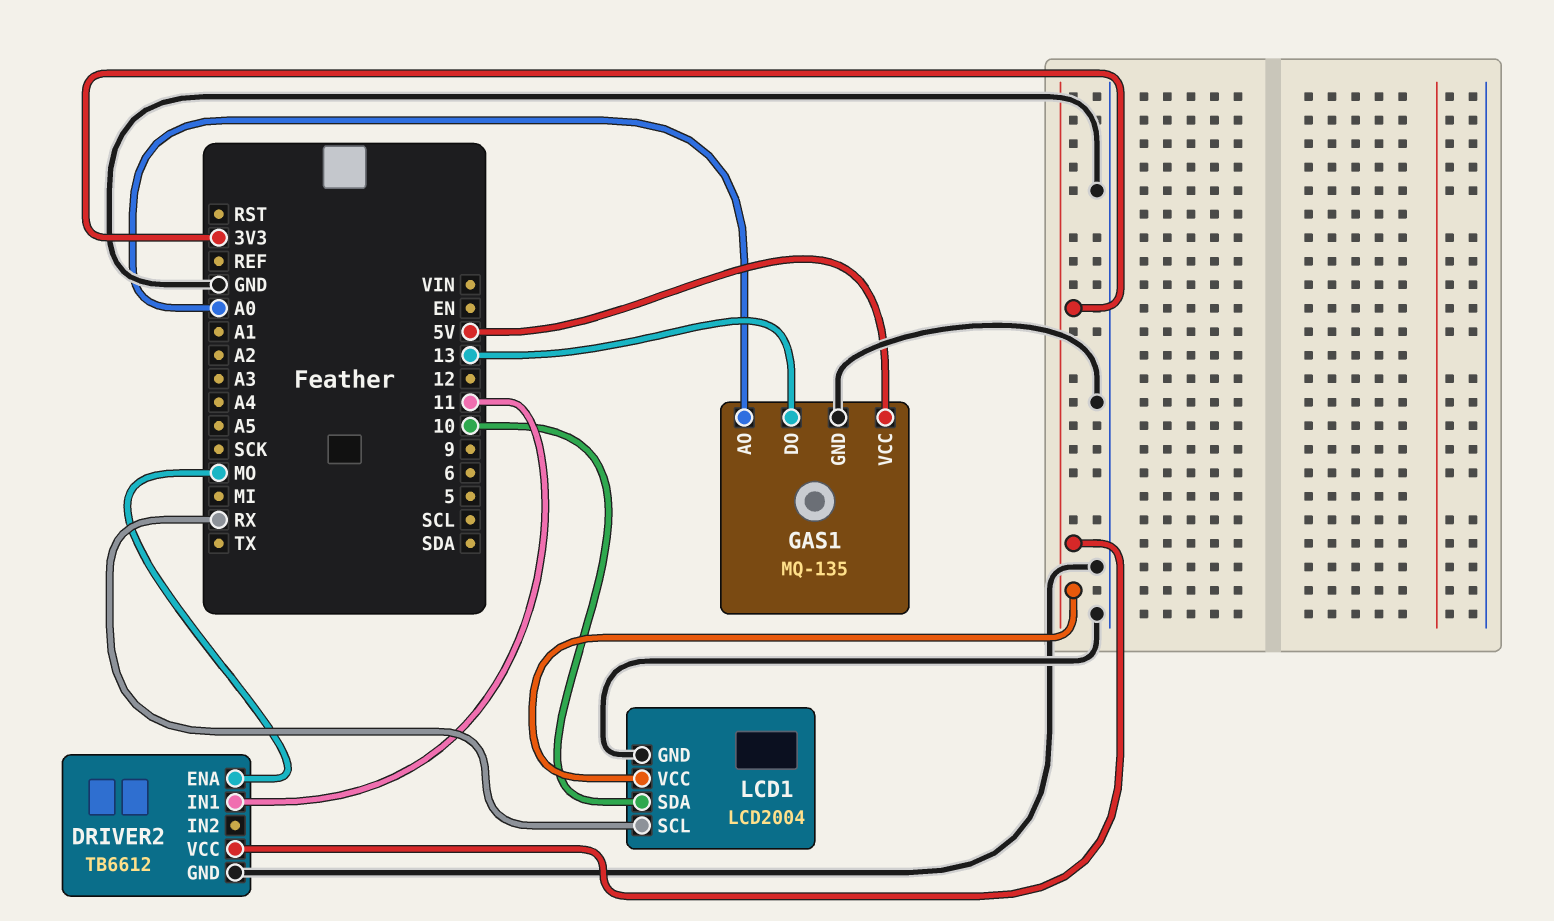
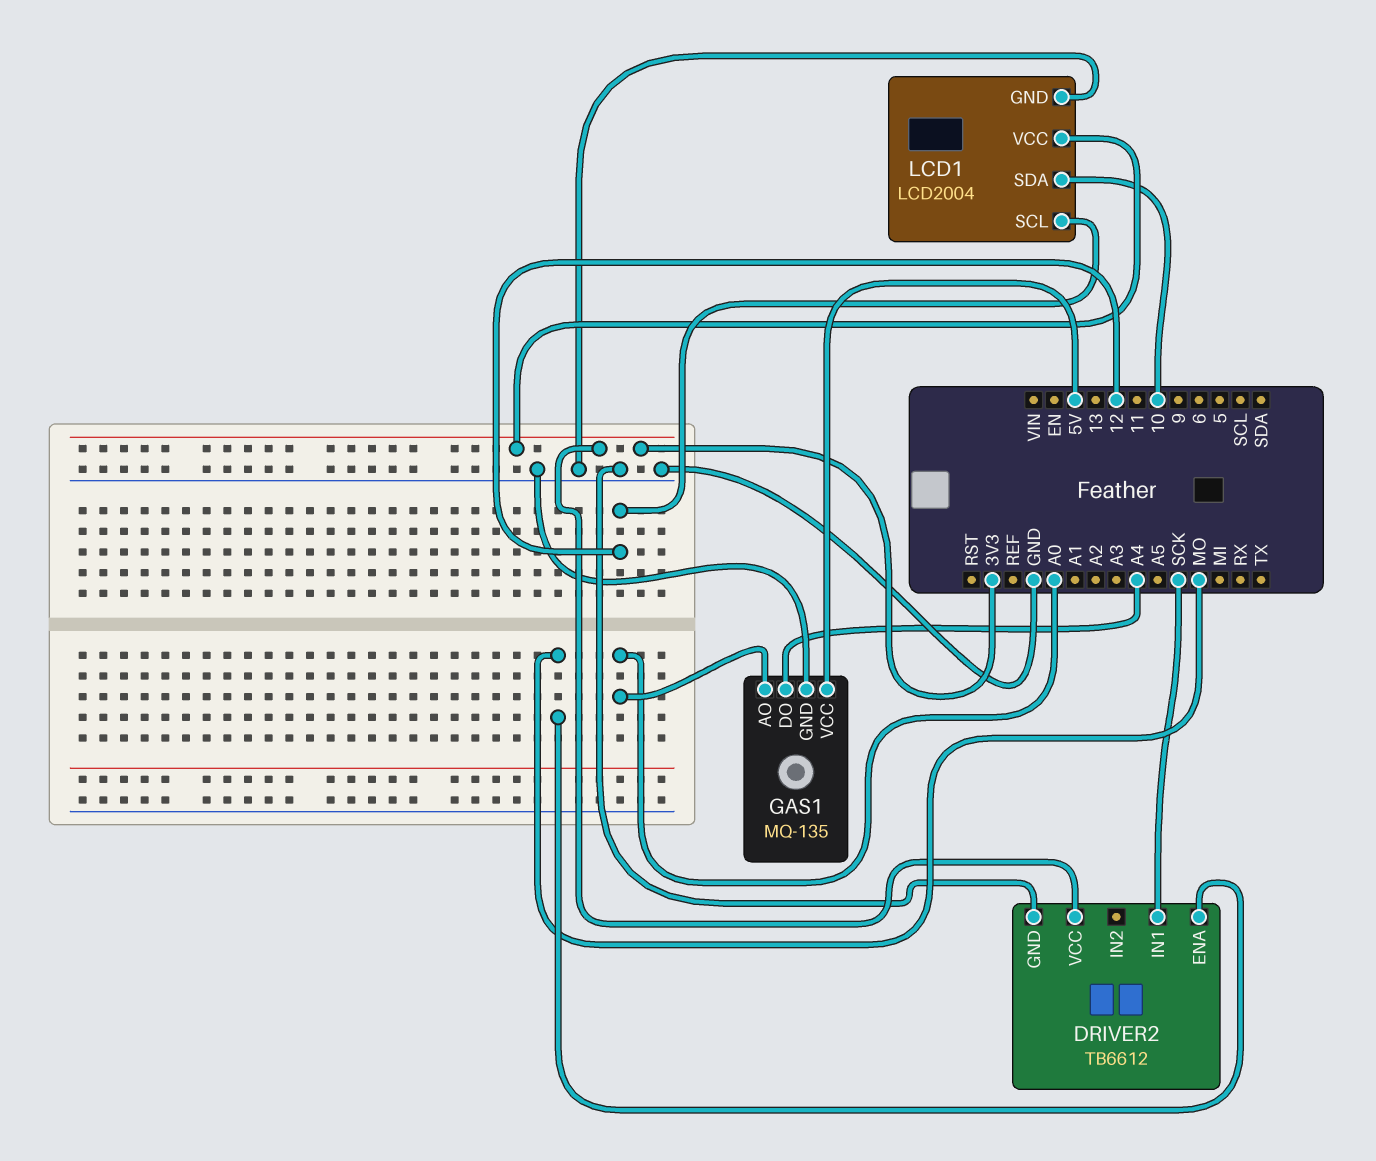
DRIVER2 pin IN1: 11 -> SCK
GAS1 pin DO: 13 -> A4
LCD1 pin SCL: RX -> 12

